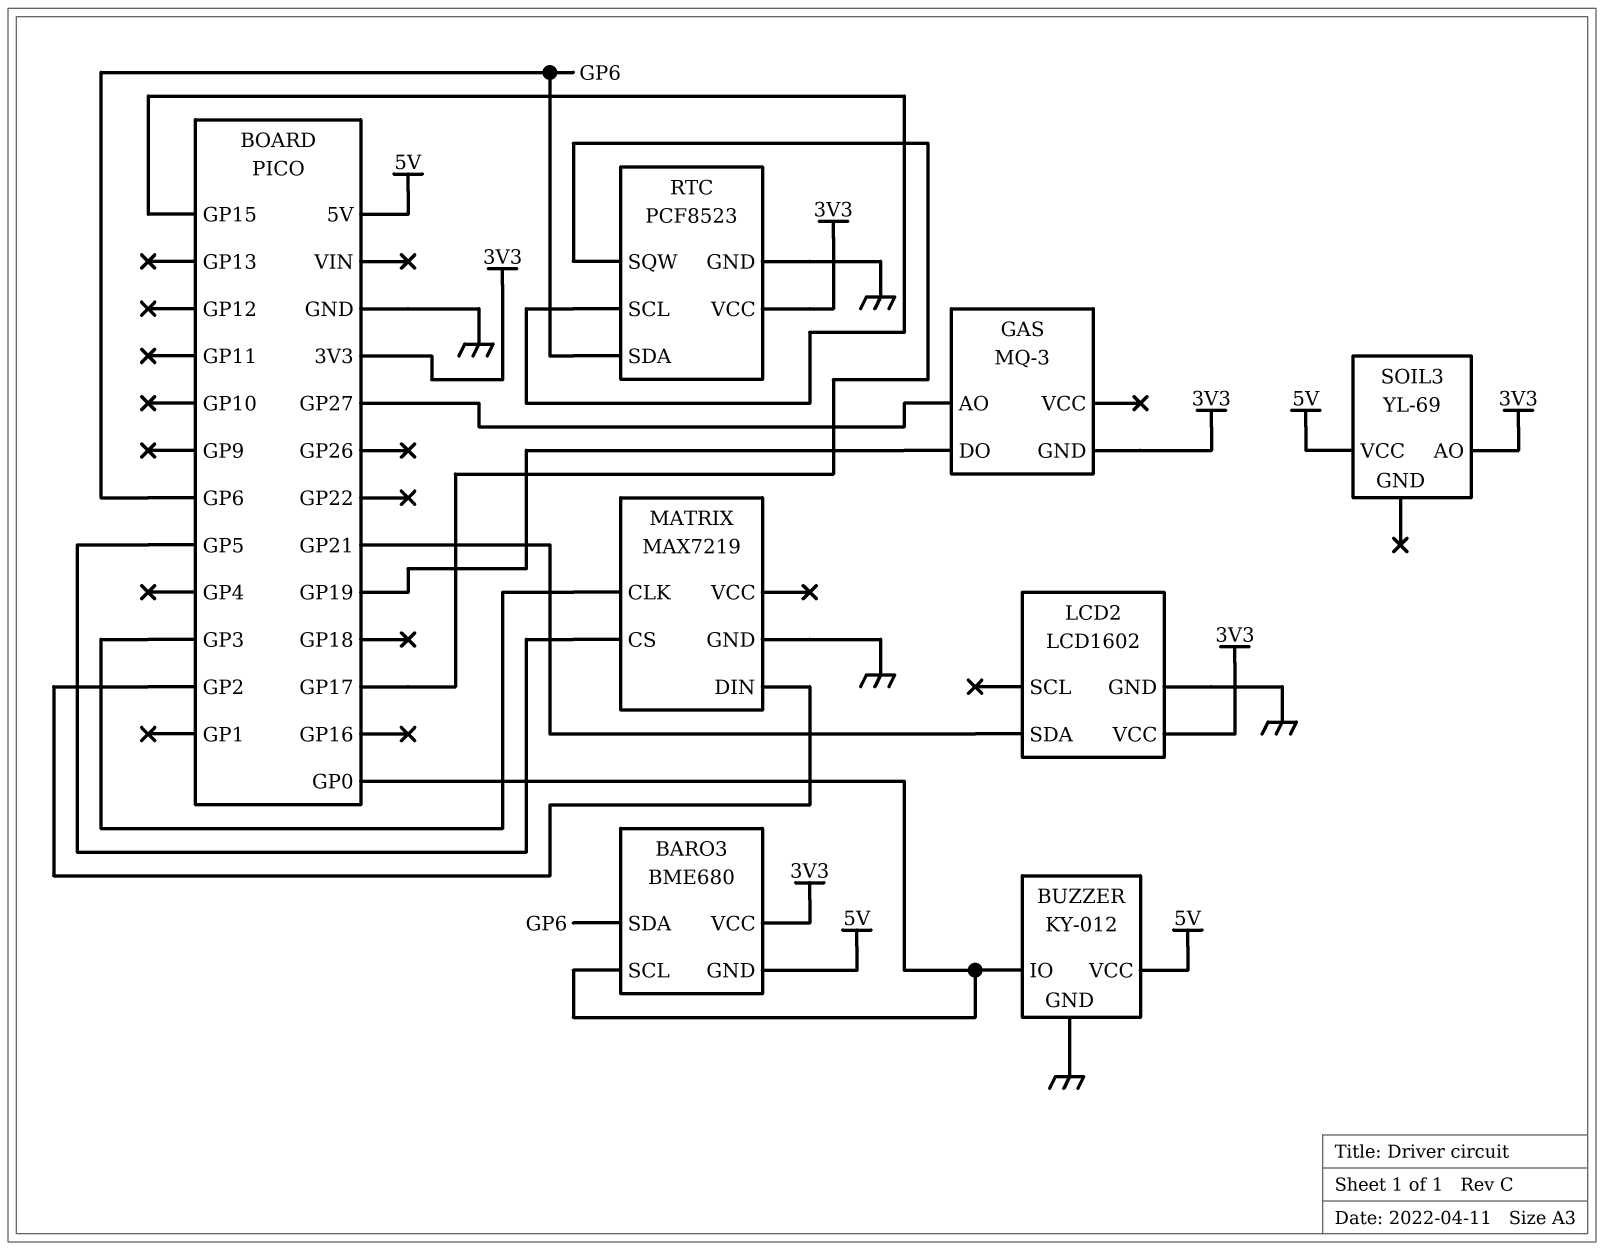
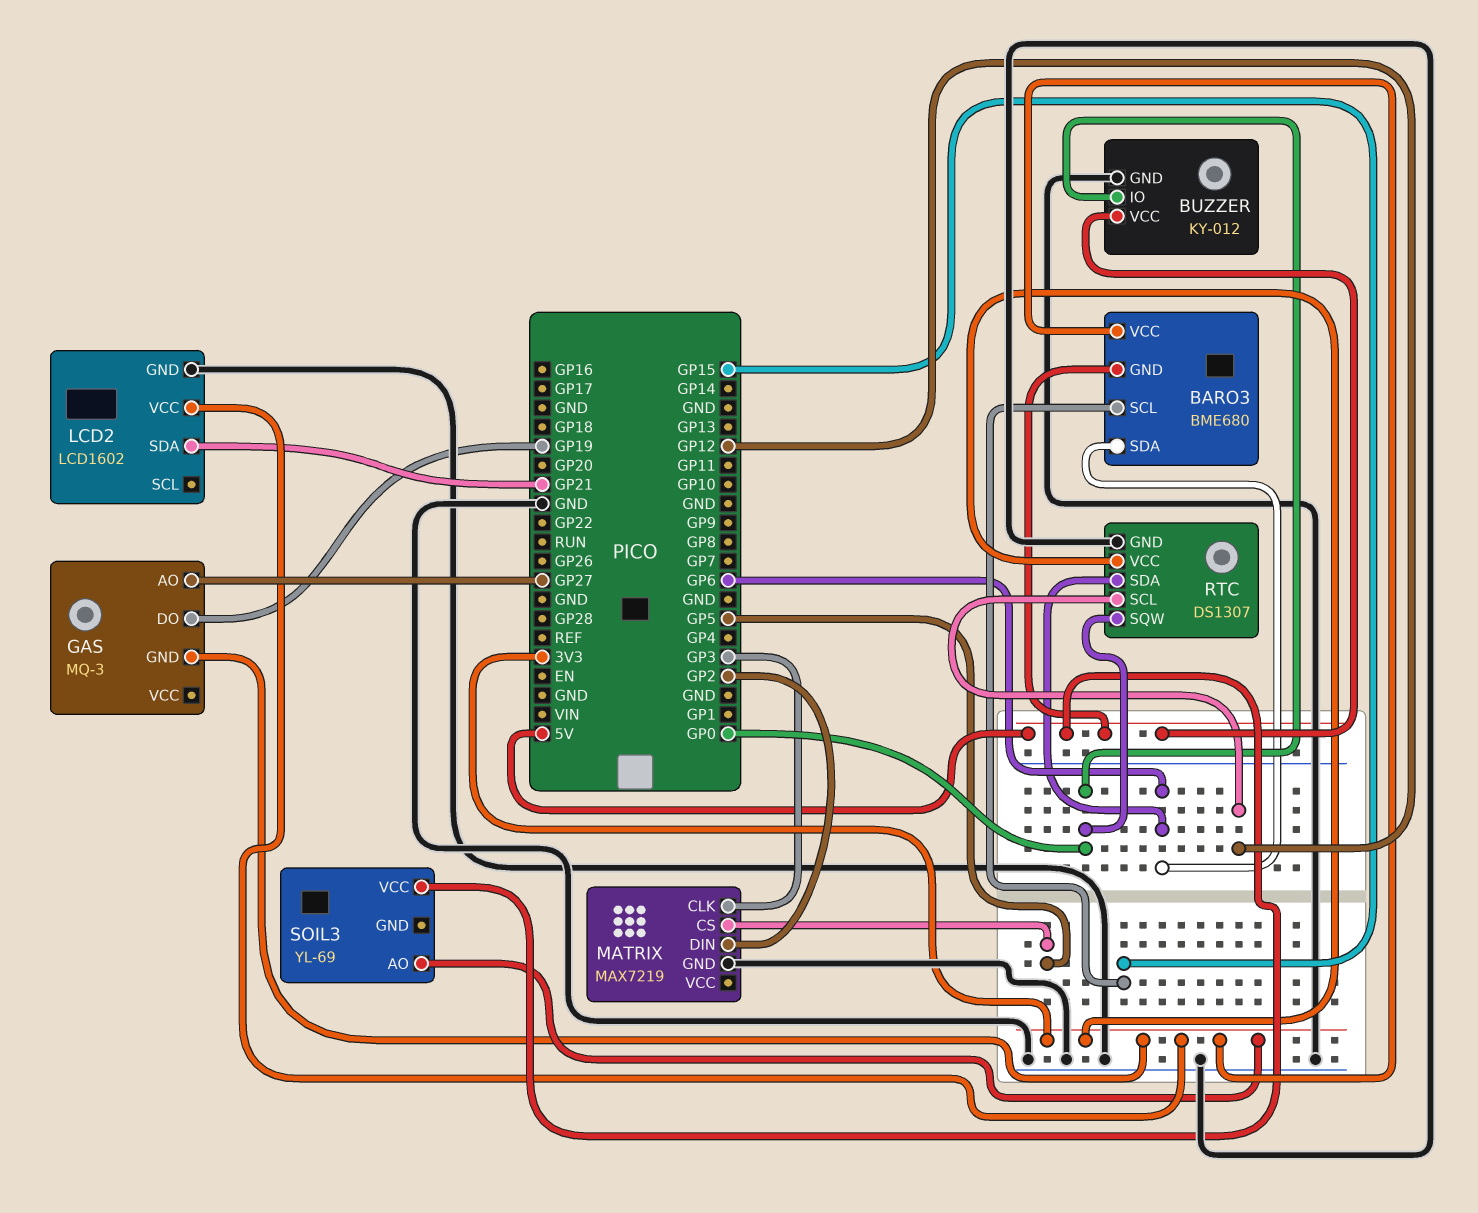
BARO3 pin SCL: GP0 -> GP15
RTC: PCF8523 -> DS1307
RTC pin SCL: GP15 -> GP12
RTC pin SQW: GP17 -> GP0

